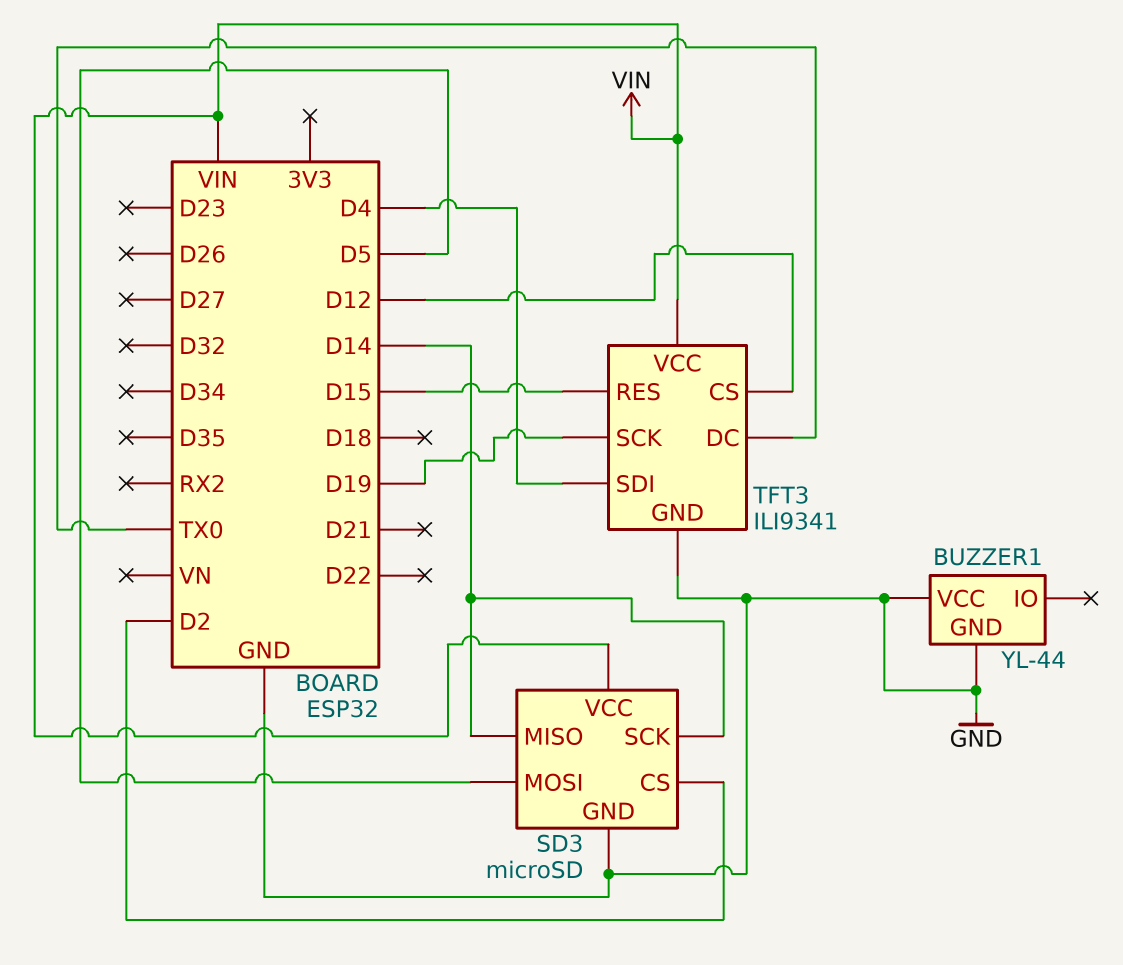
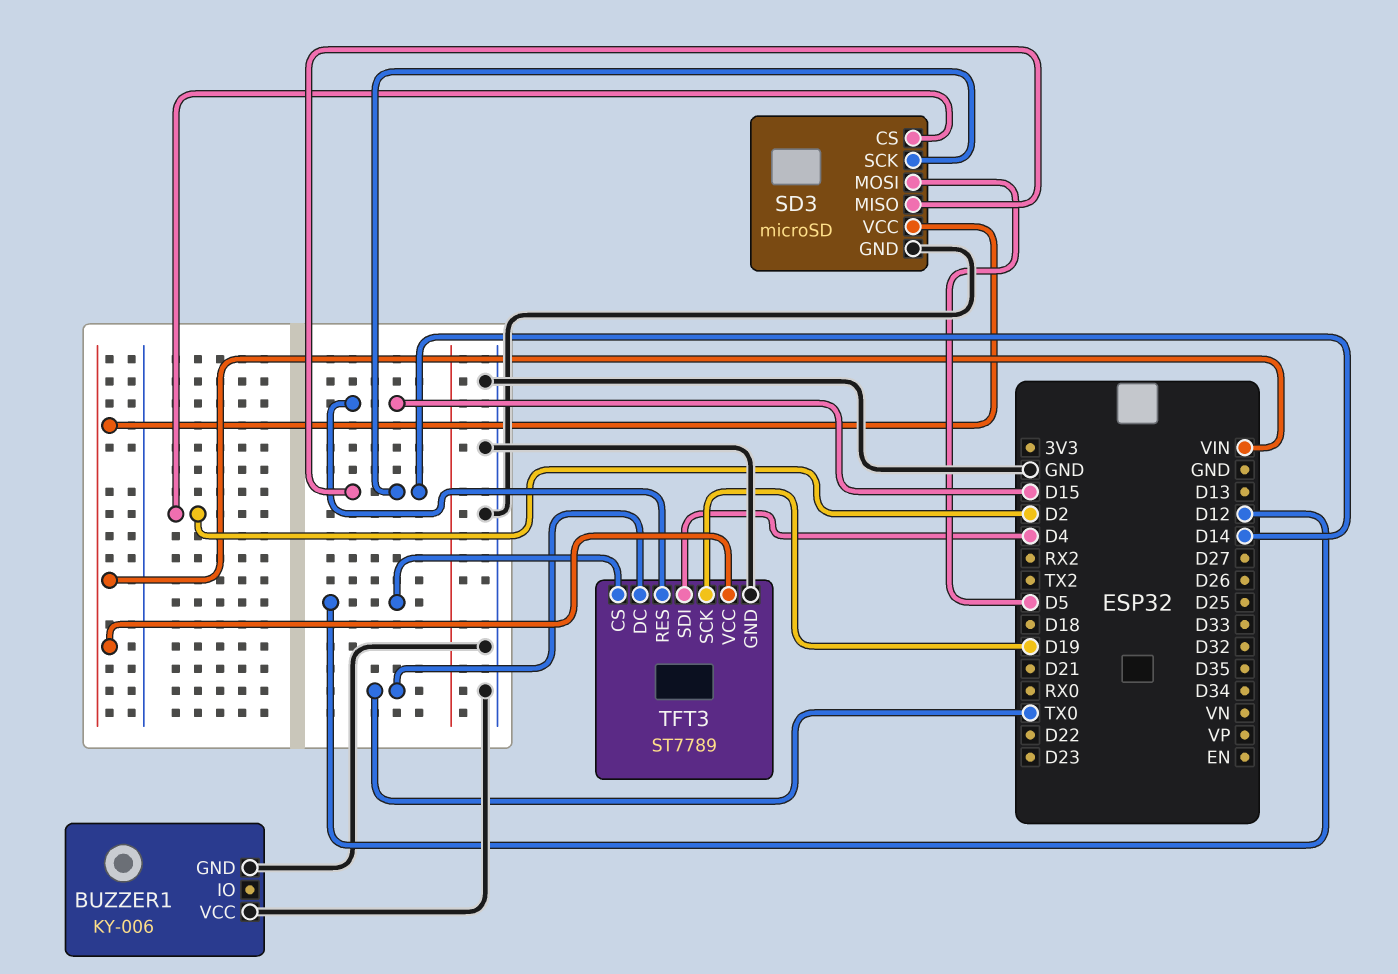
BUZZER1: YL-44 -> KY-006
TFT3: ILI9341 -> ST7789

